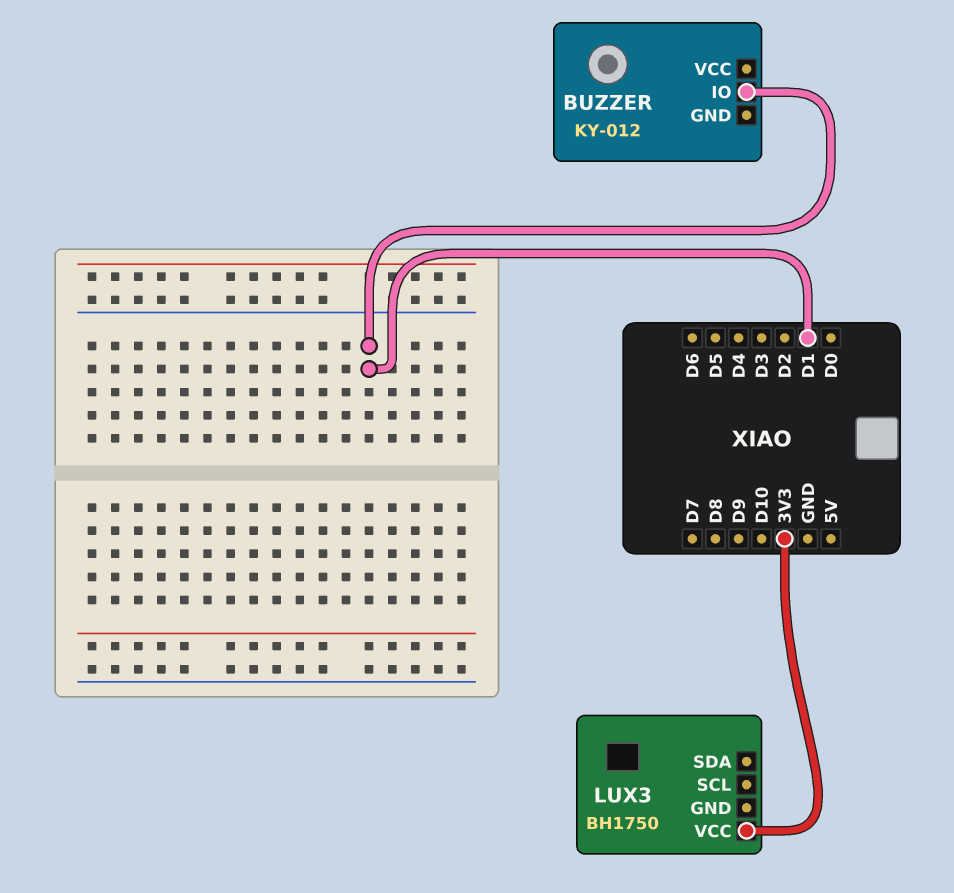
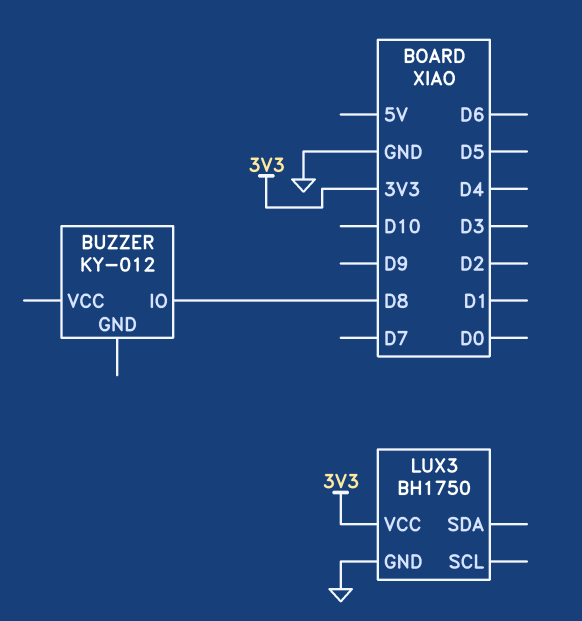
BUZZER pin IO: D1 -> D8
LUX3 pin GND: none -> GND

